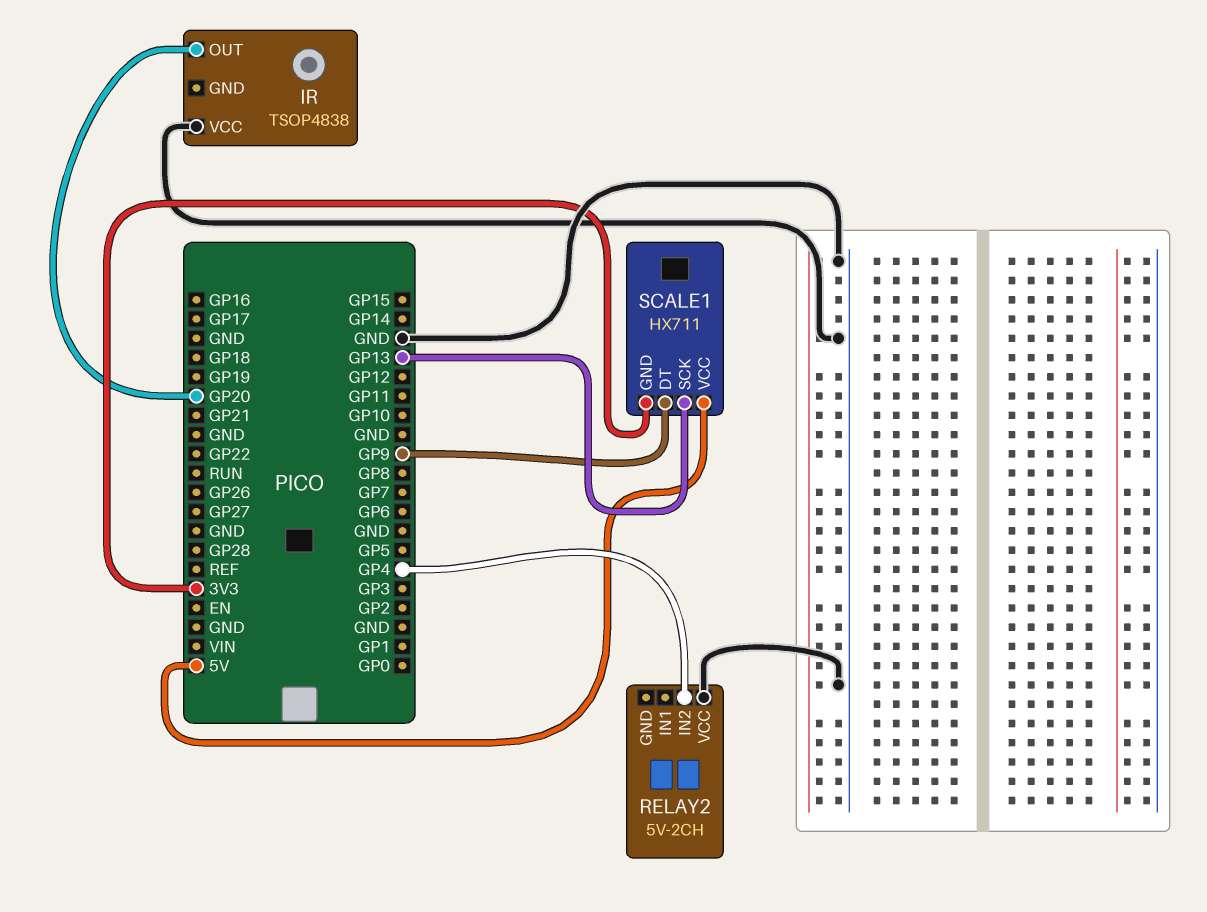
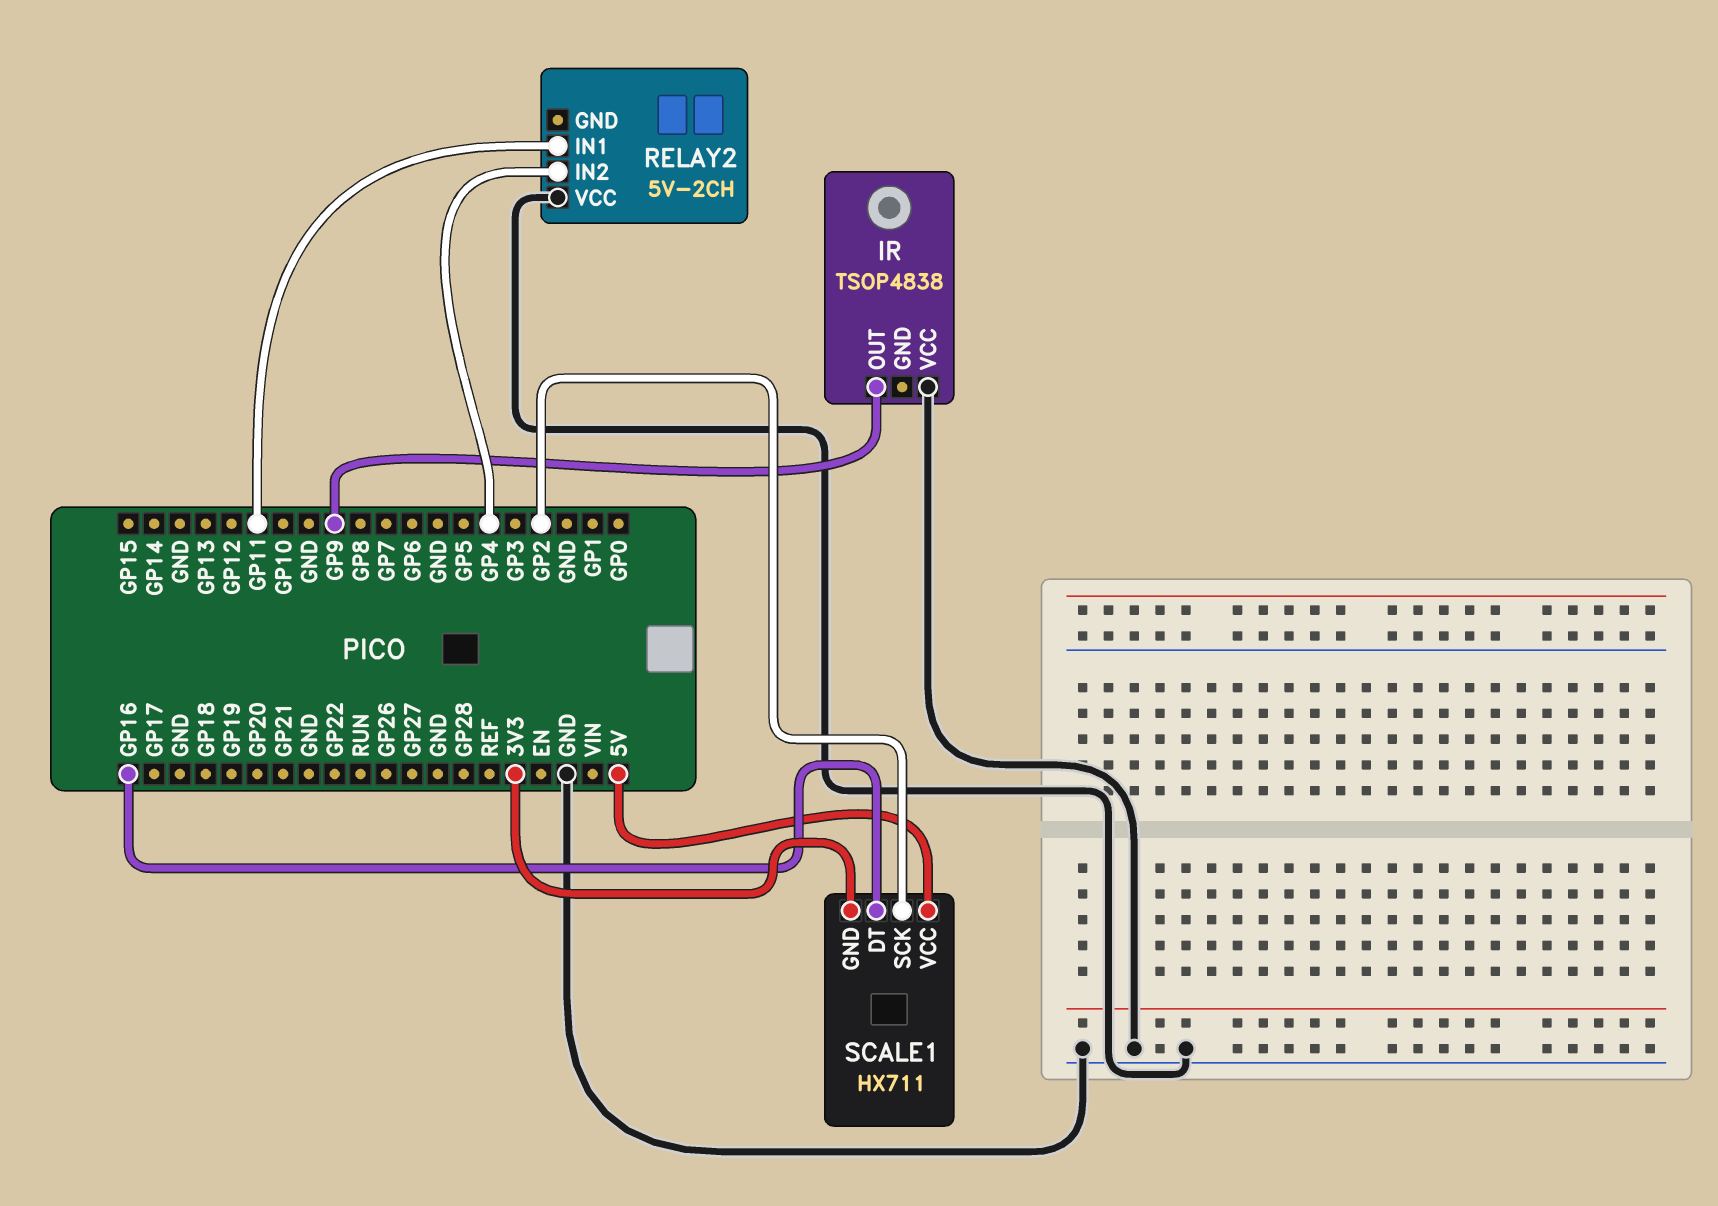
IR pin OUT: GP20 -> GP9
RELAY2 pin IN1: none -> GP11
SCALE1 pin DT: GP9 -> GP16
SCALE1 pin SCK: GP13 -> GP2

